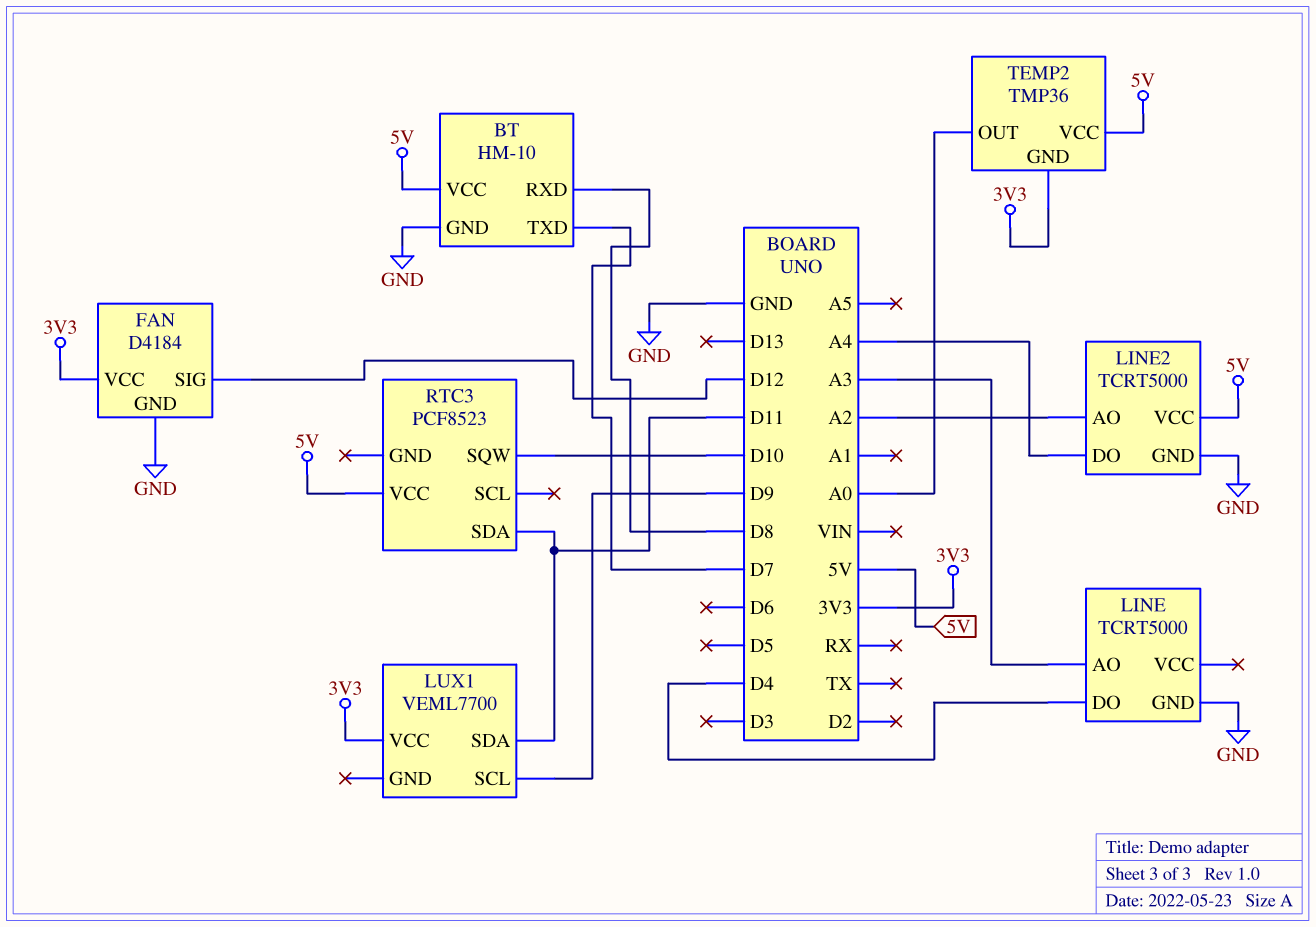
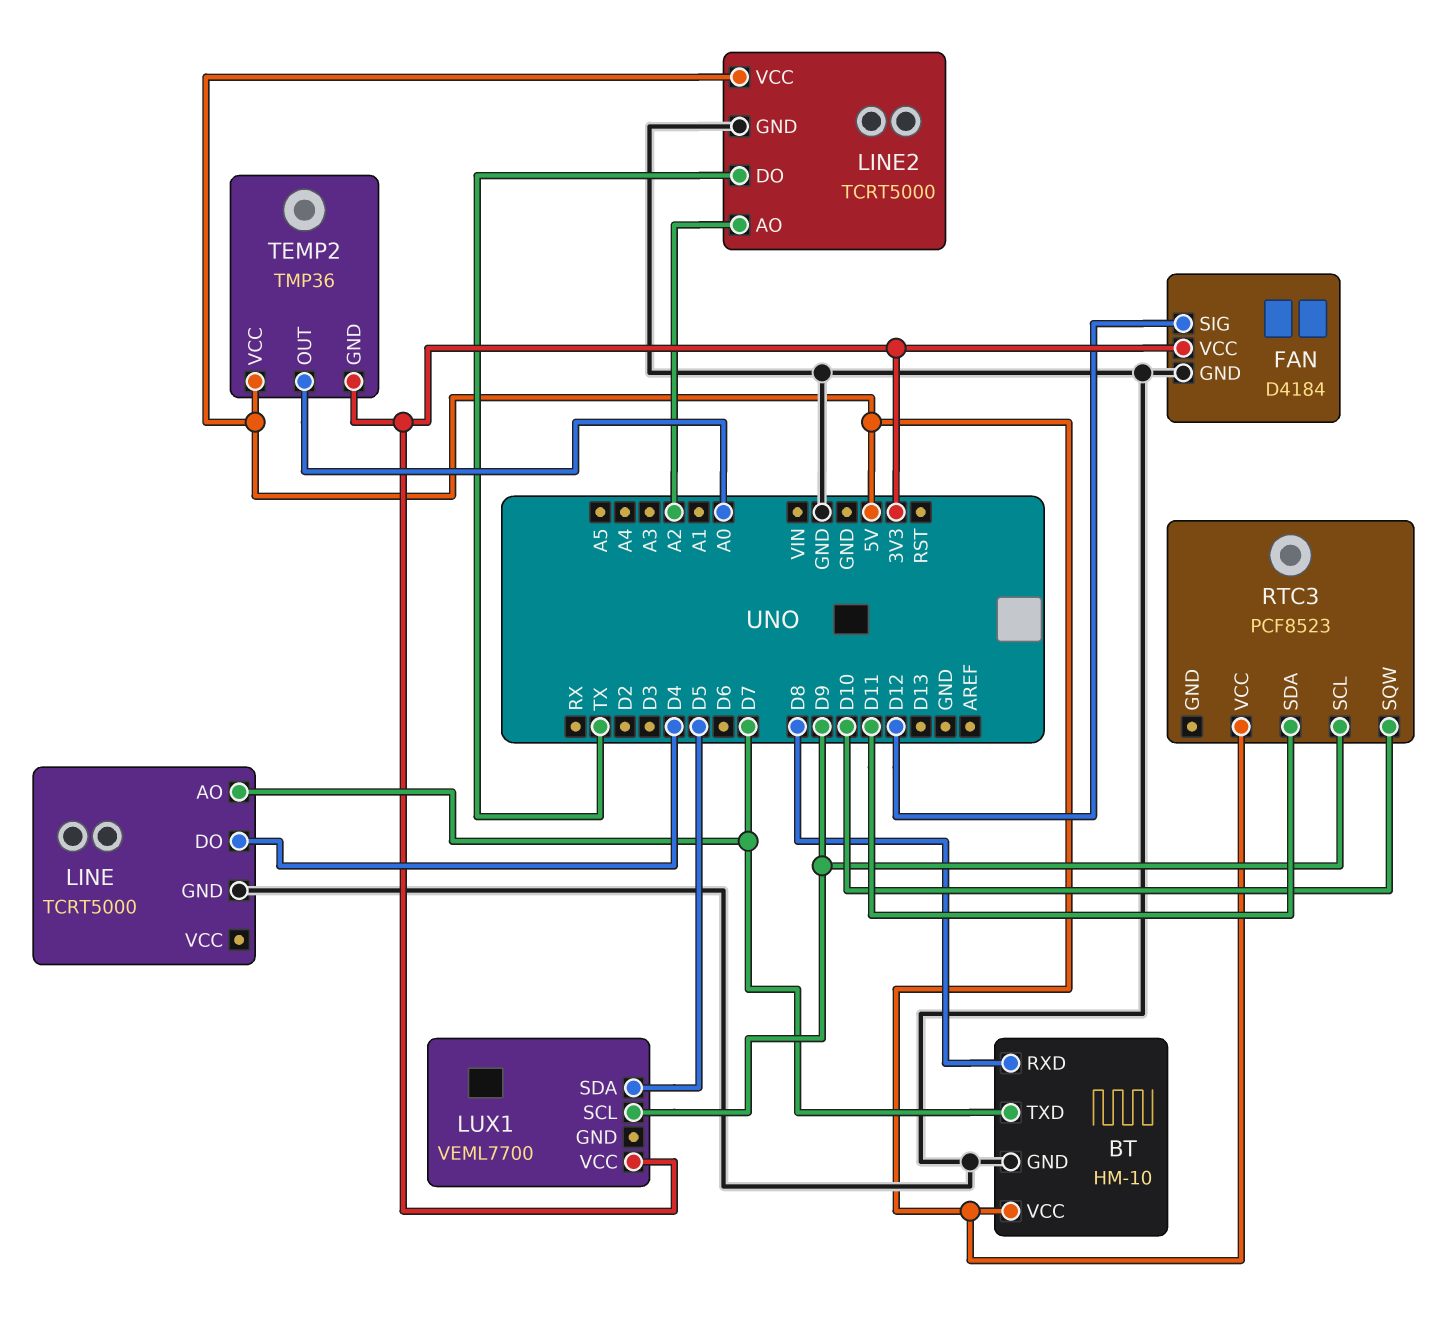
LINE pin AO: A3 -> D7
LINE2 pin DO: A4 -> TX
LUX1 pin SDA: D11 -> D5
RTC3 pin SCL: none -> D9

